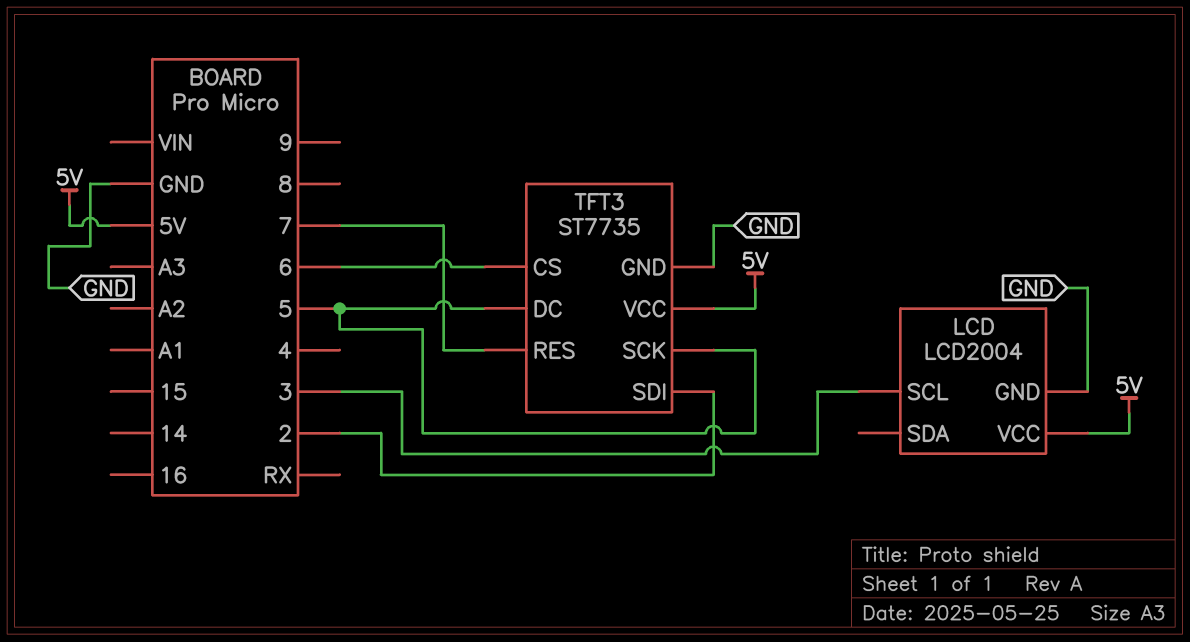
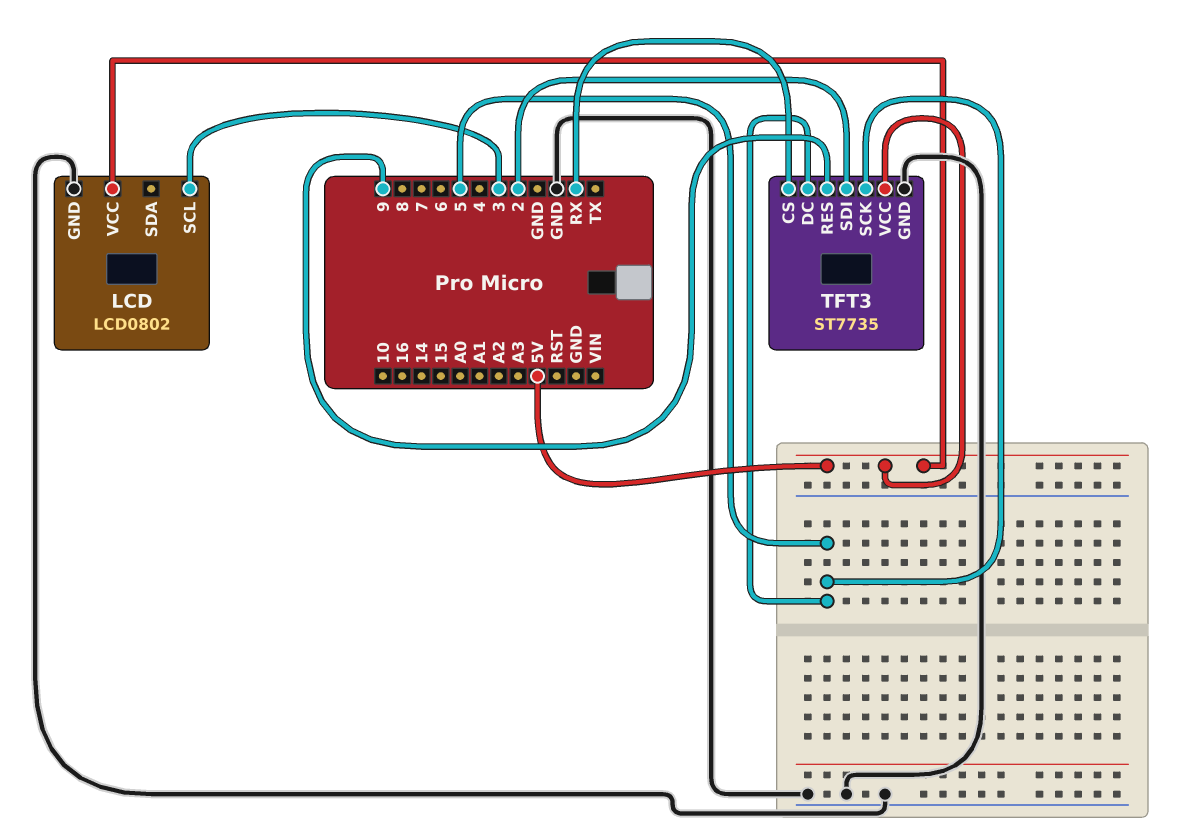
LCD: LCD2004 -> LCD0802
TFT3 pin CS: 6 -> RX
TFT3 pin RES: 7 -> 9

